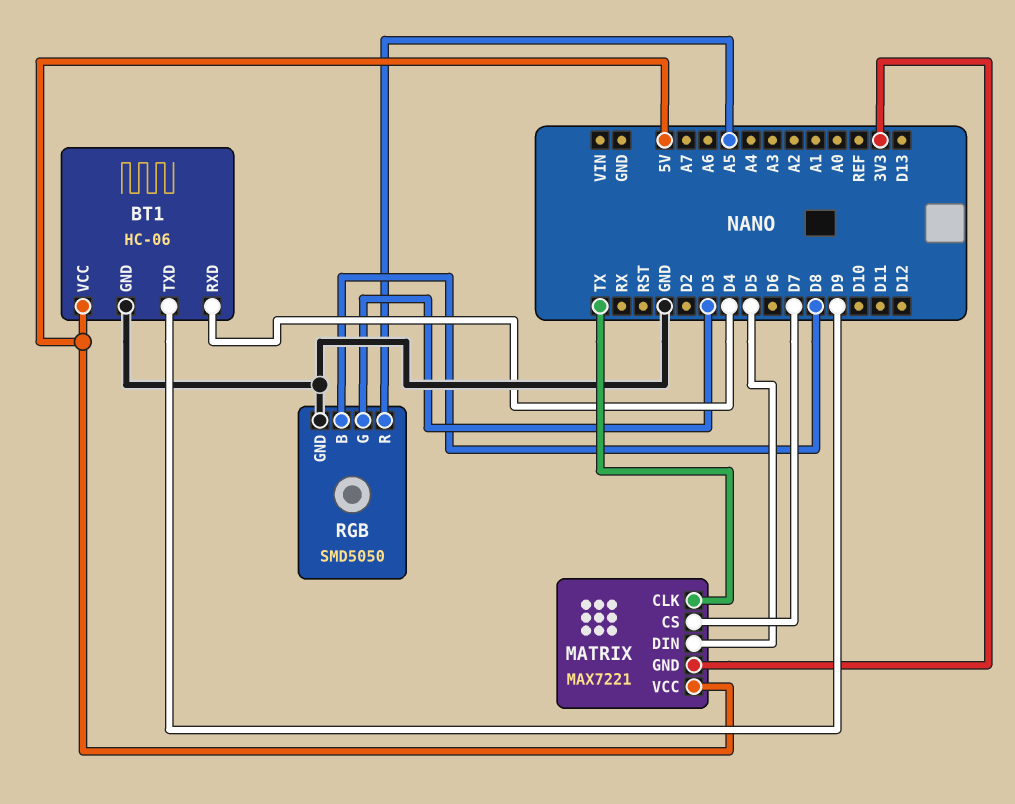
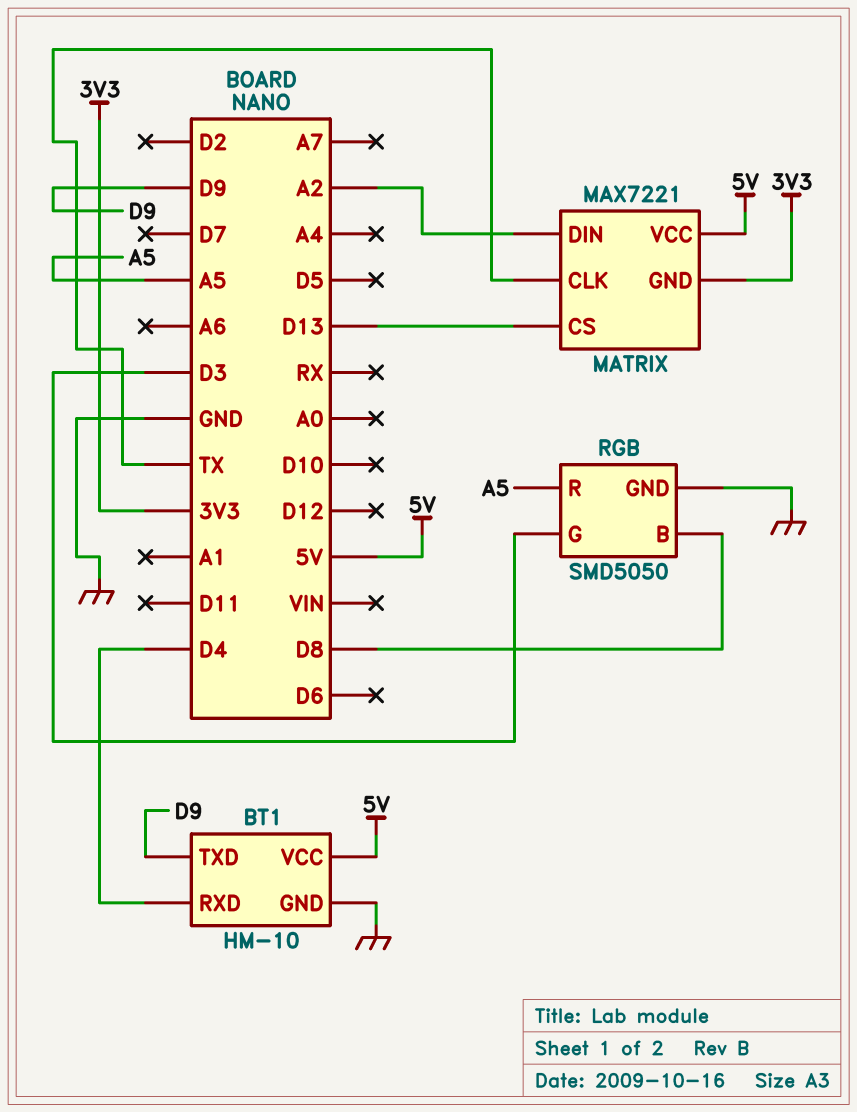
BT1: HC-06 -> HM-10
MATRIX pin CS: D7 -> D13
MATRIX pin DIN: D5 -> A2

